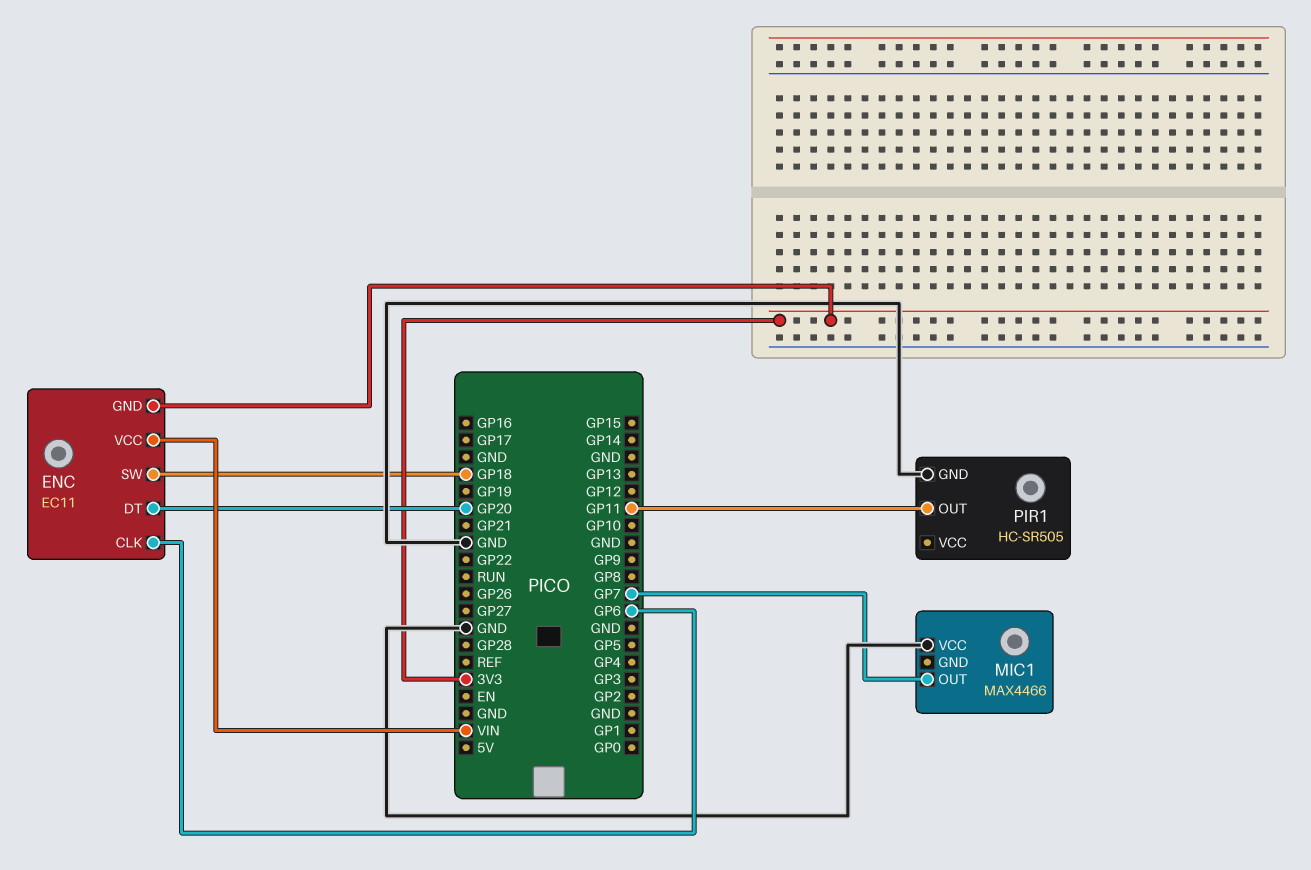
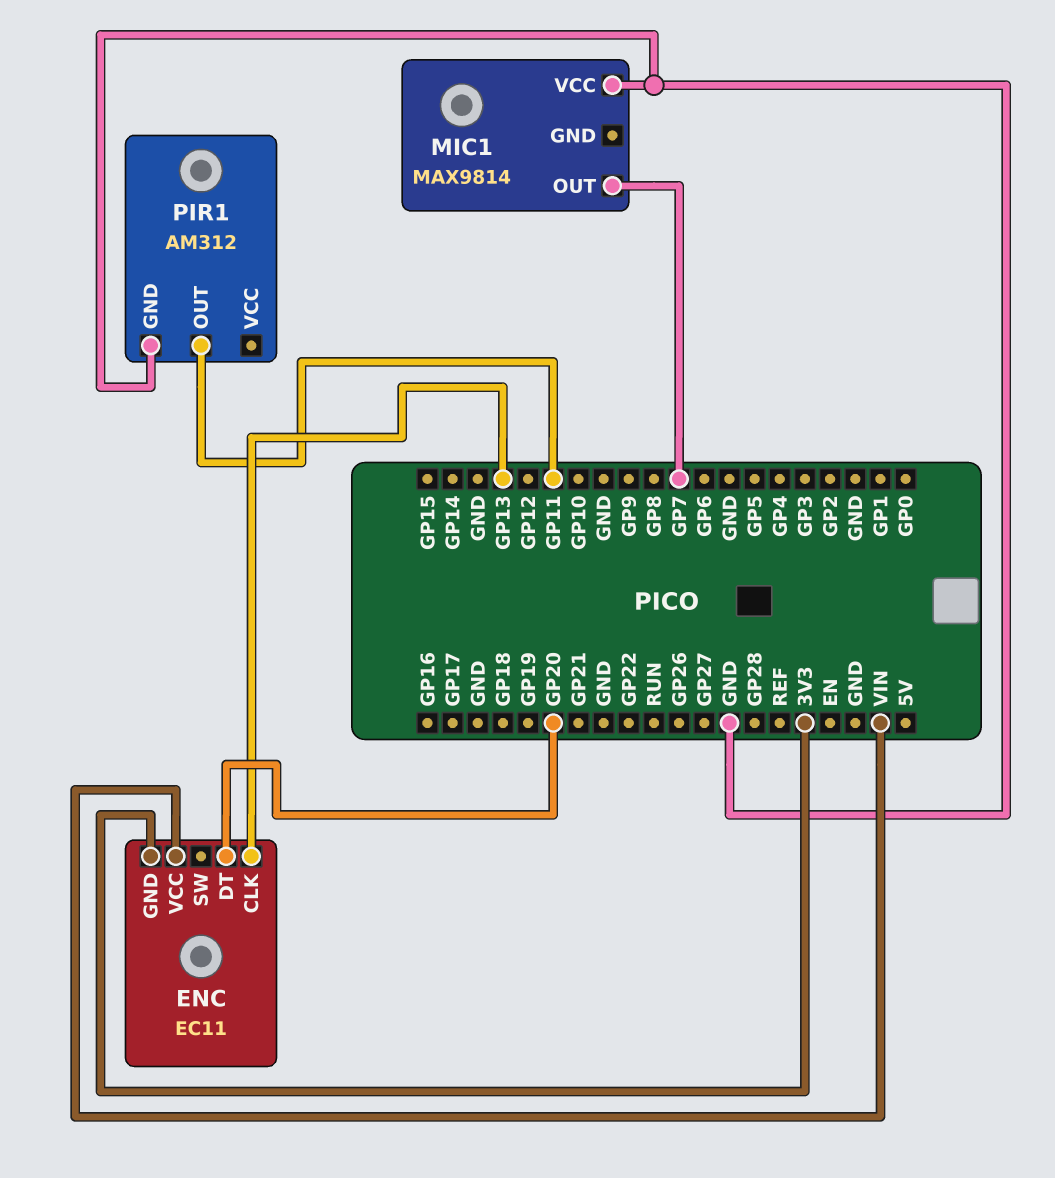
ENC pin CLK: GP6 -> GP13
ENC pin SW: GP18 -> none
MIC1: MAX4466 -> MAX9814
PIR1: HC-SR505 -> AM312

